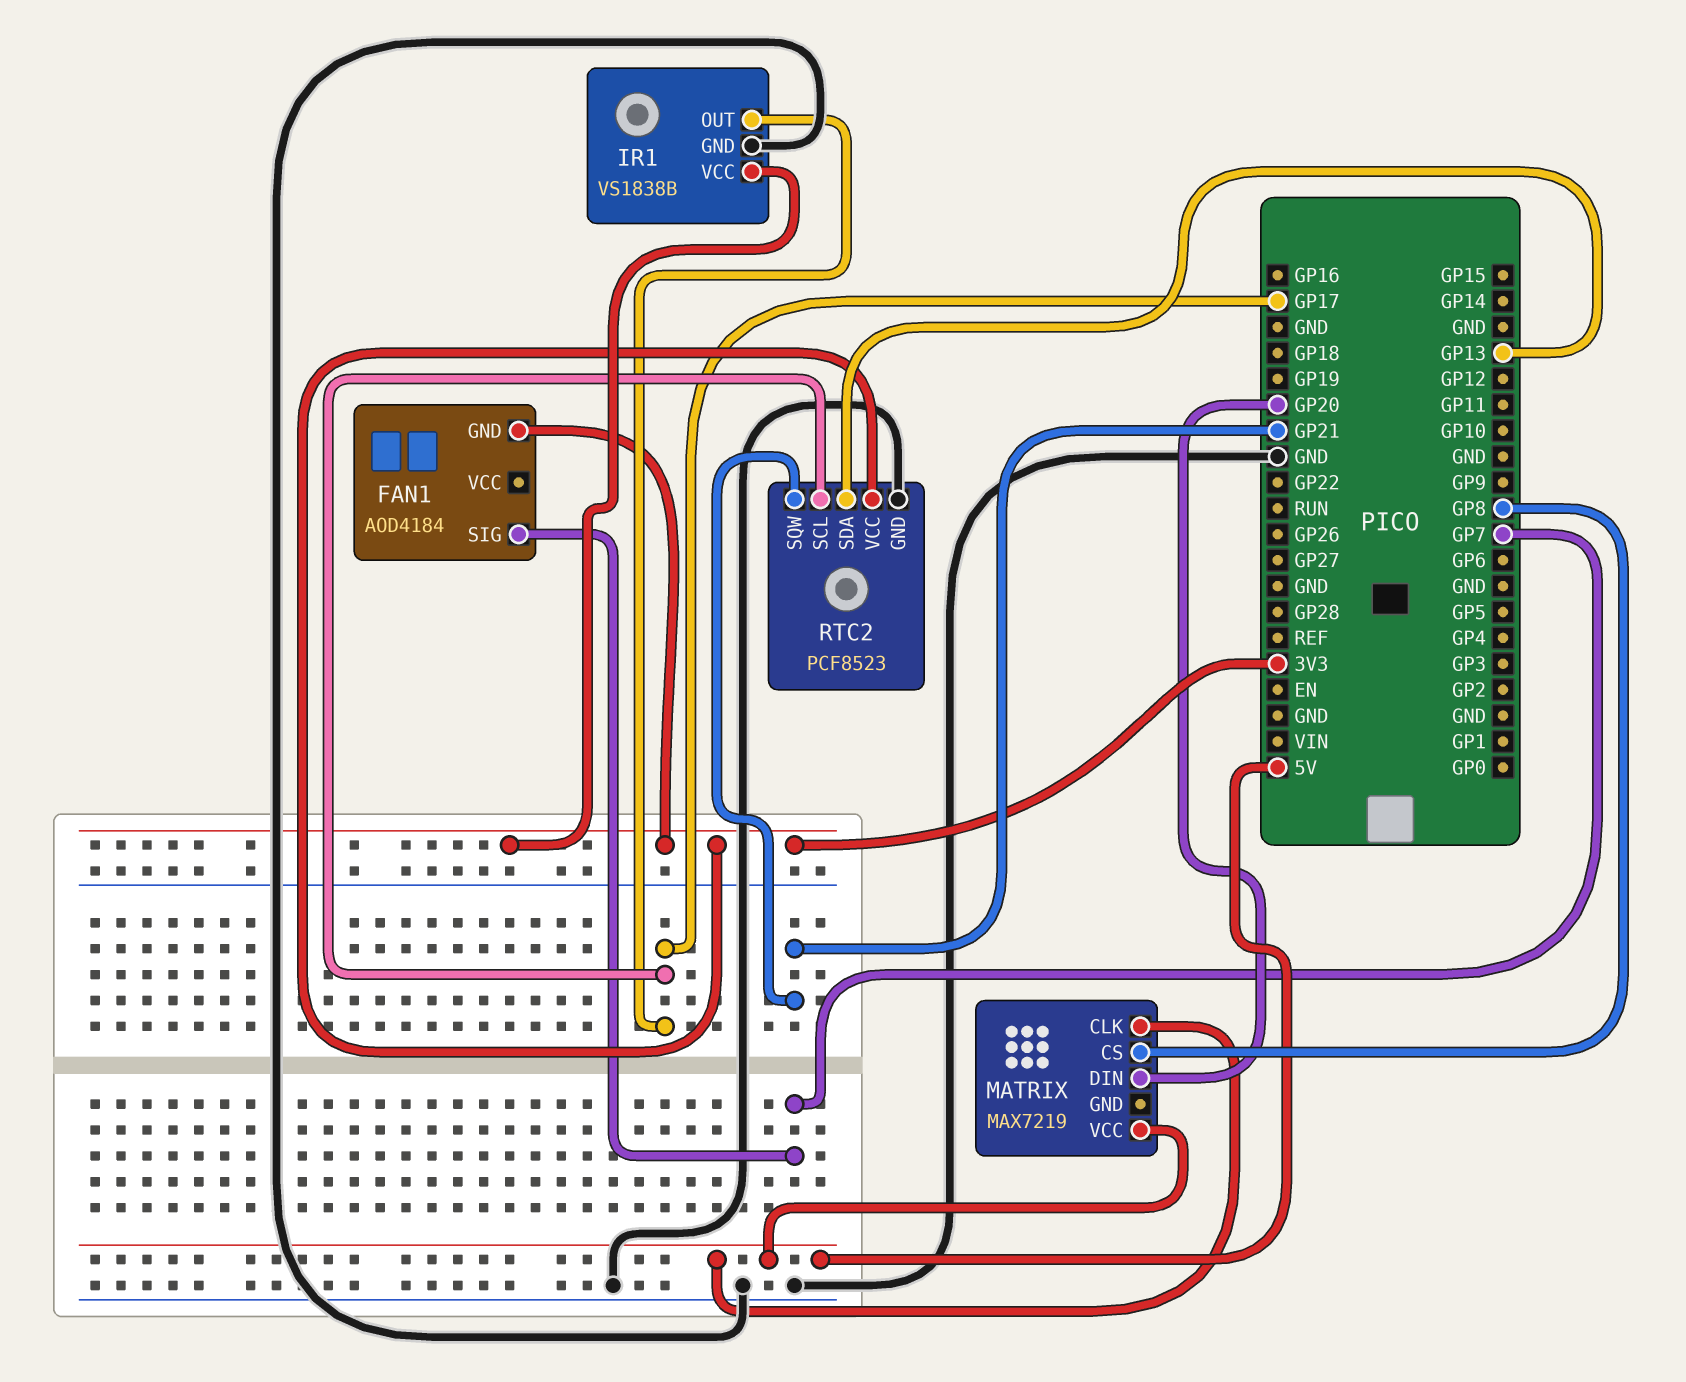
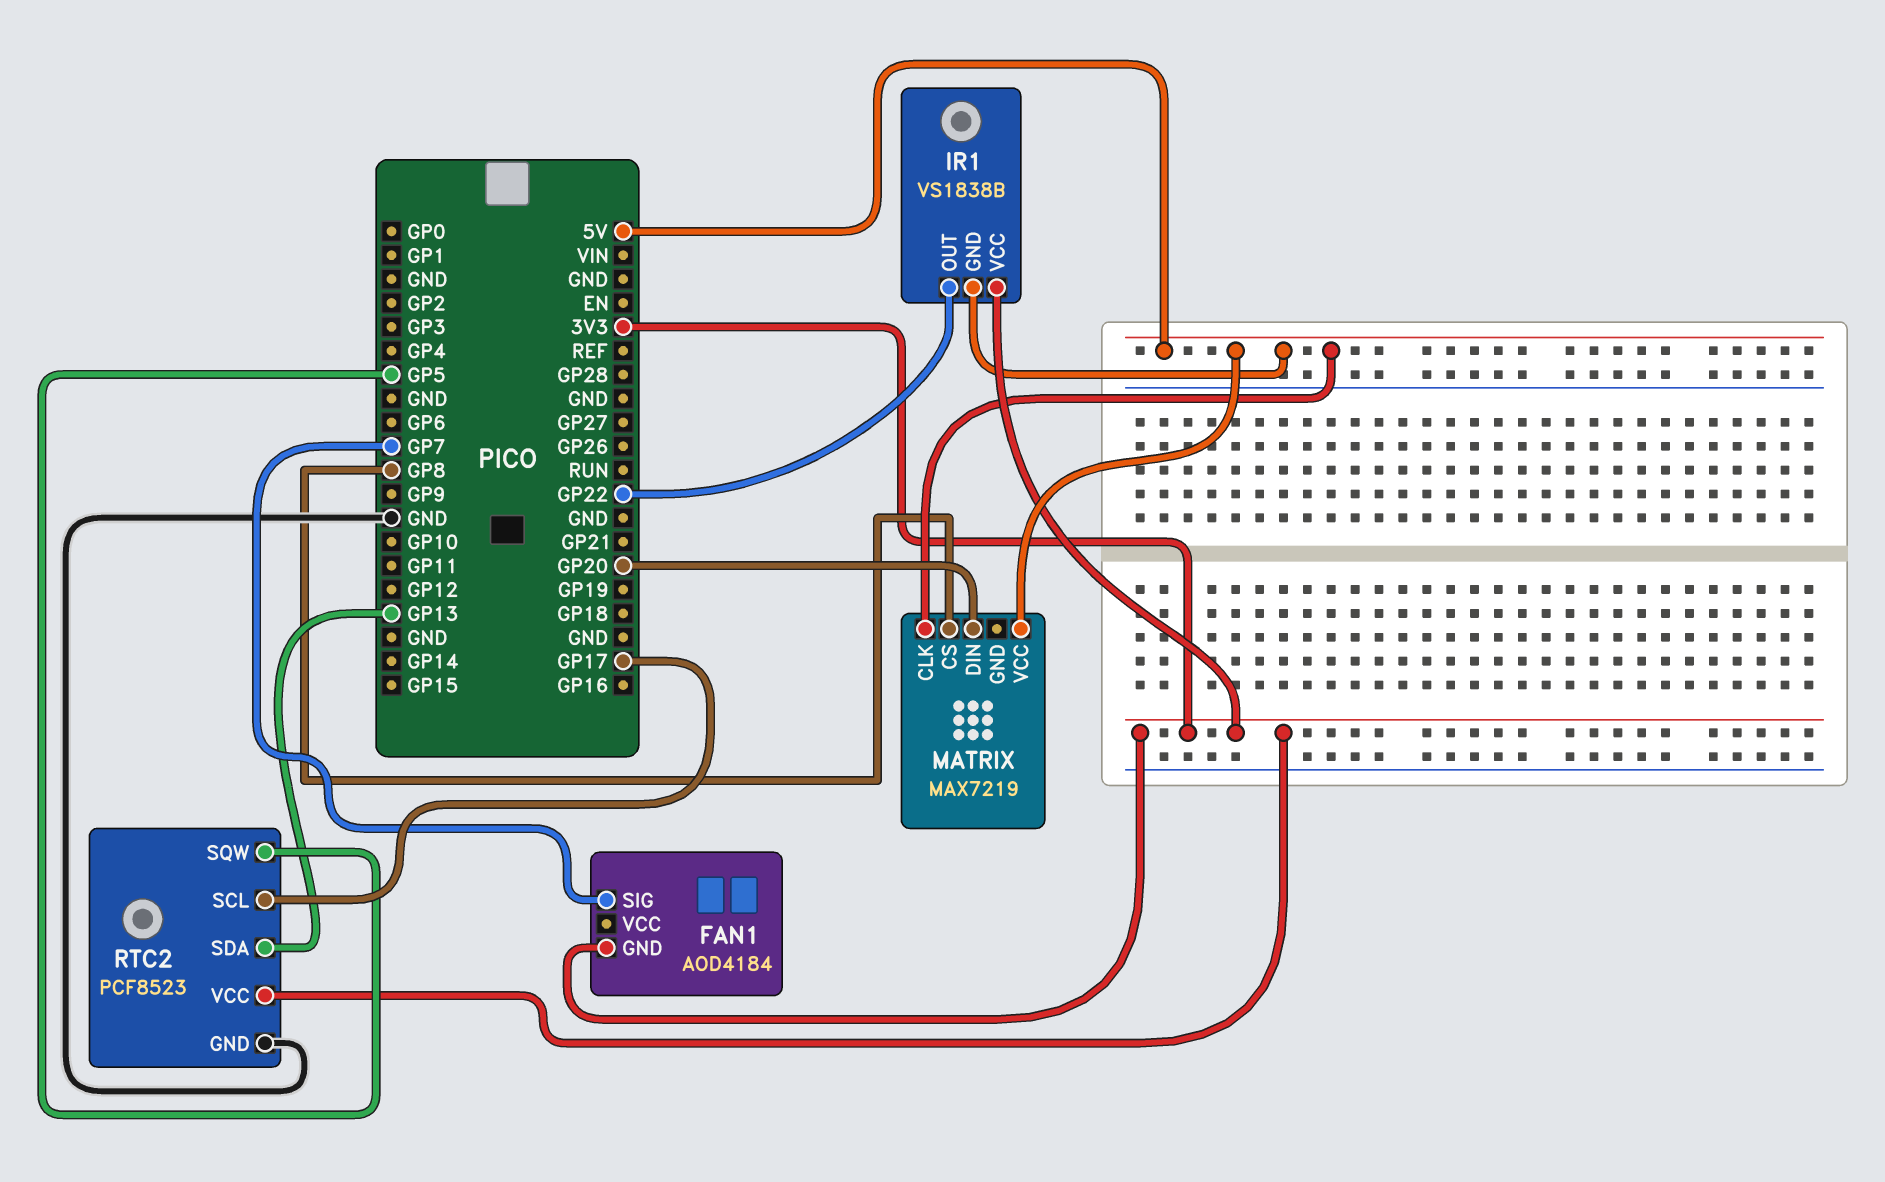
IR1 pin GND: GND -> 5V
IR1 pin OUT: GP17 -> GP22
RTC2 pin SQW: GP21 -> GP5

